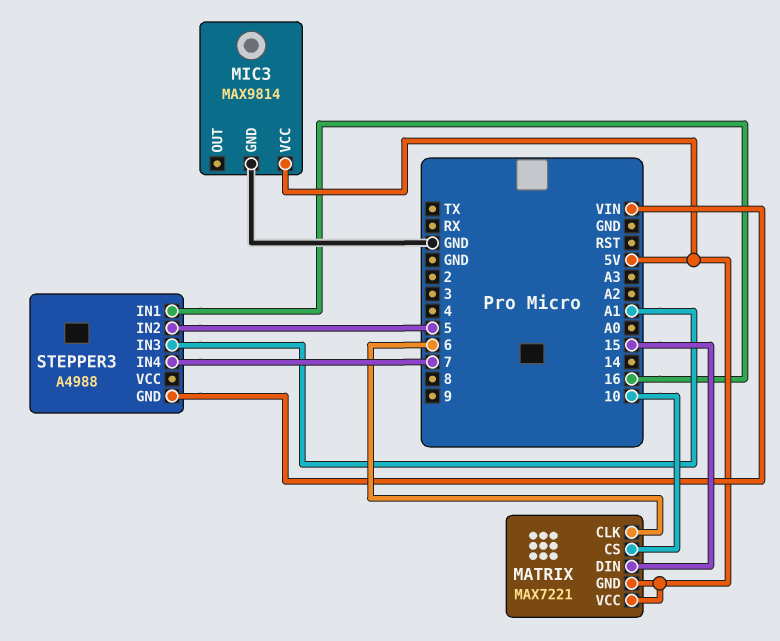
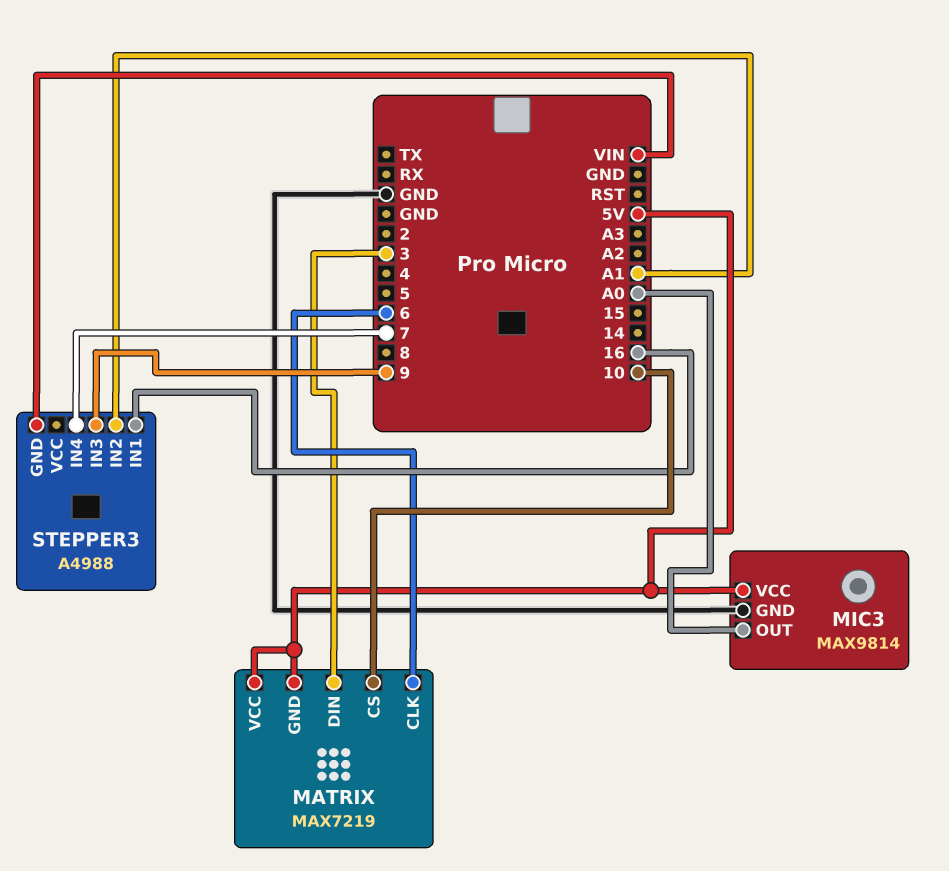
MATRIX: MAX7221 -> MAX7219
MATRIX pin DIN: 15 -> 3
MIC3 pin OUT: none -> A0
STEPPER3 pin IN2: 5 -> A1
STEPPER3 pin IN3: A1 -> 9

